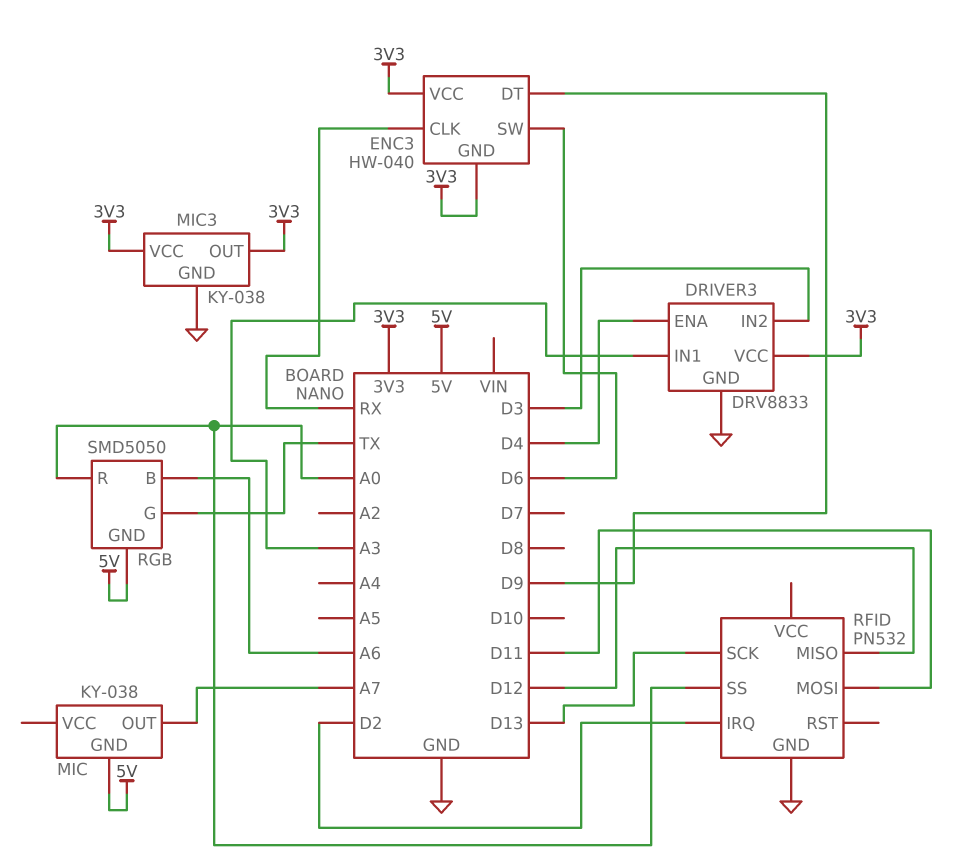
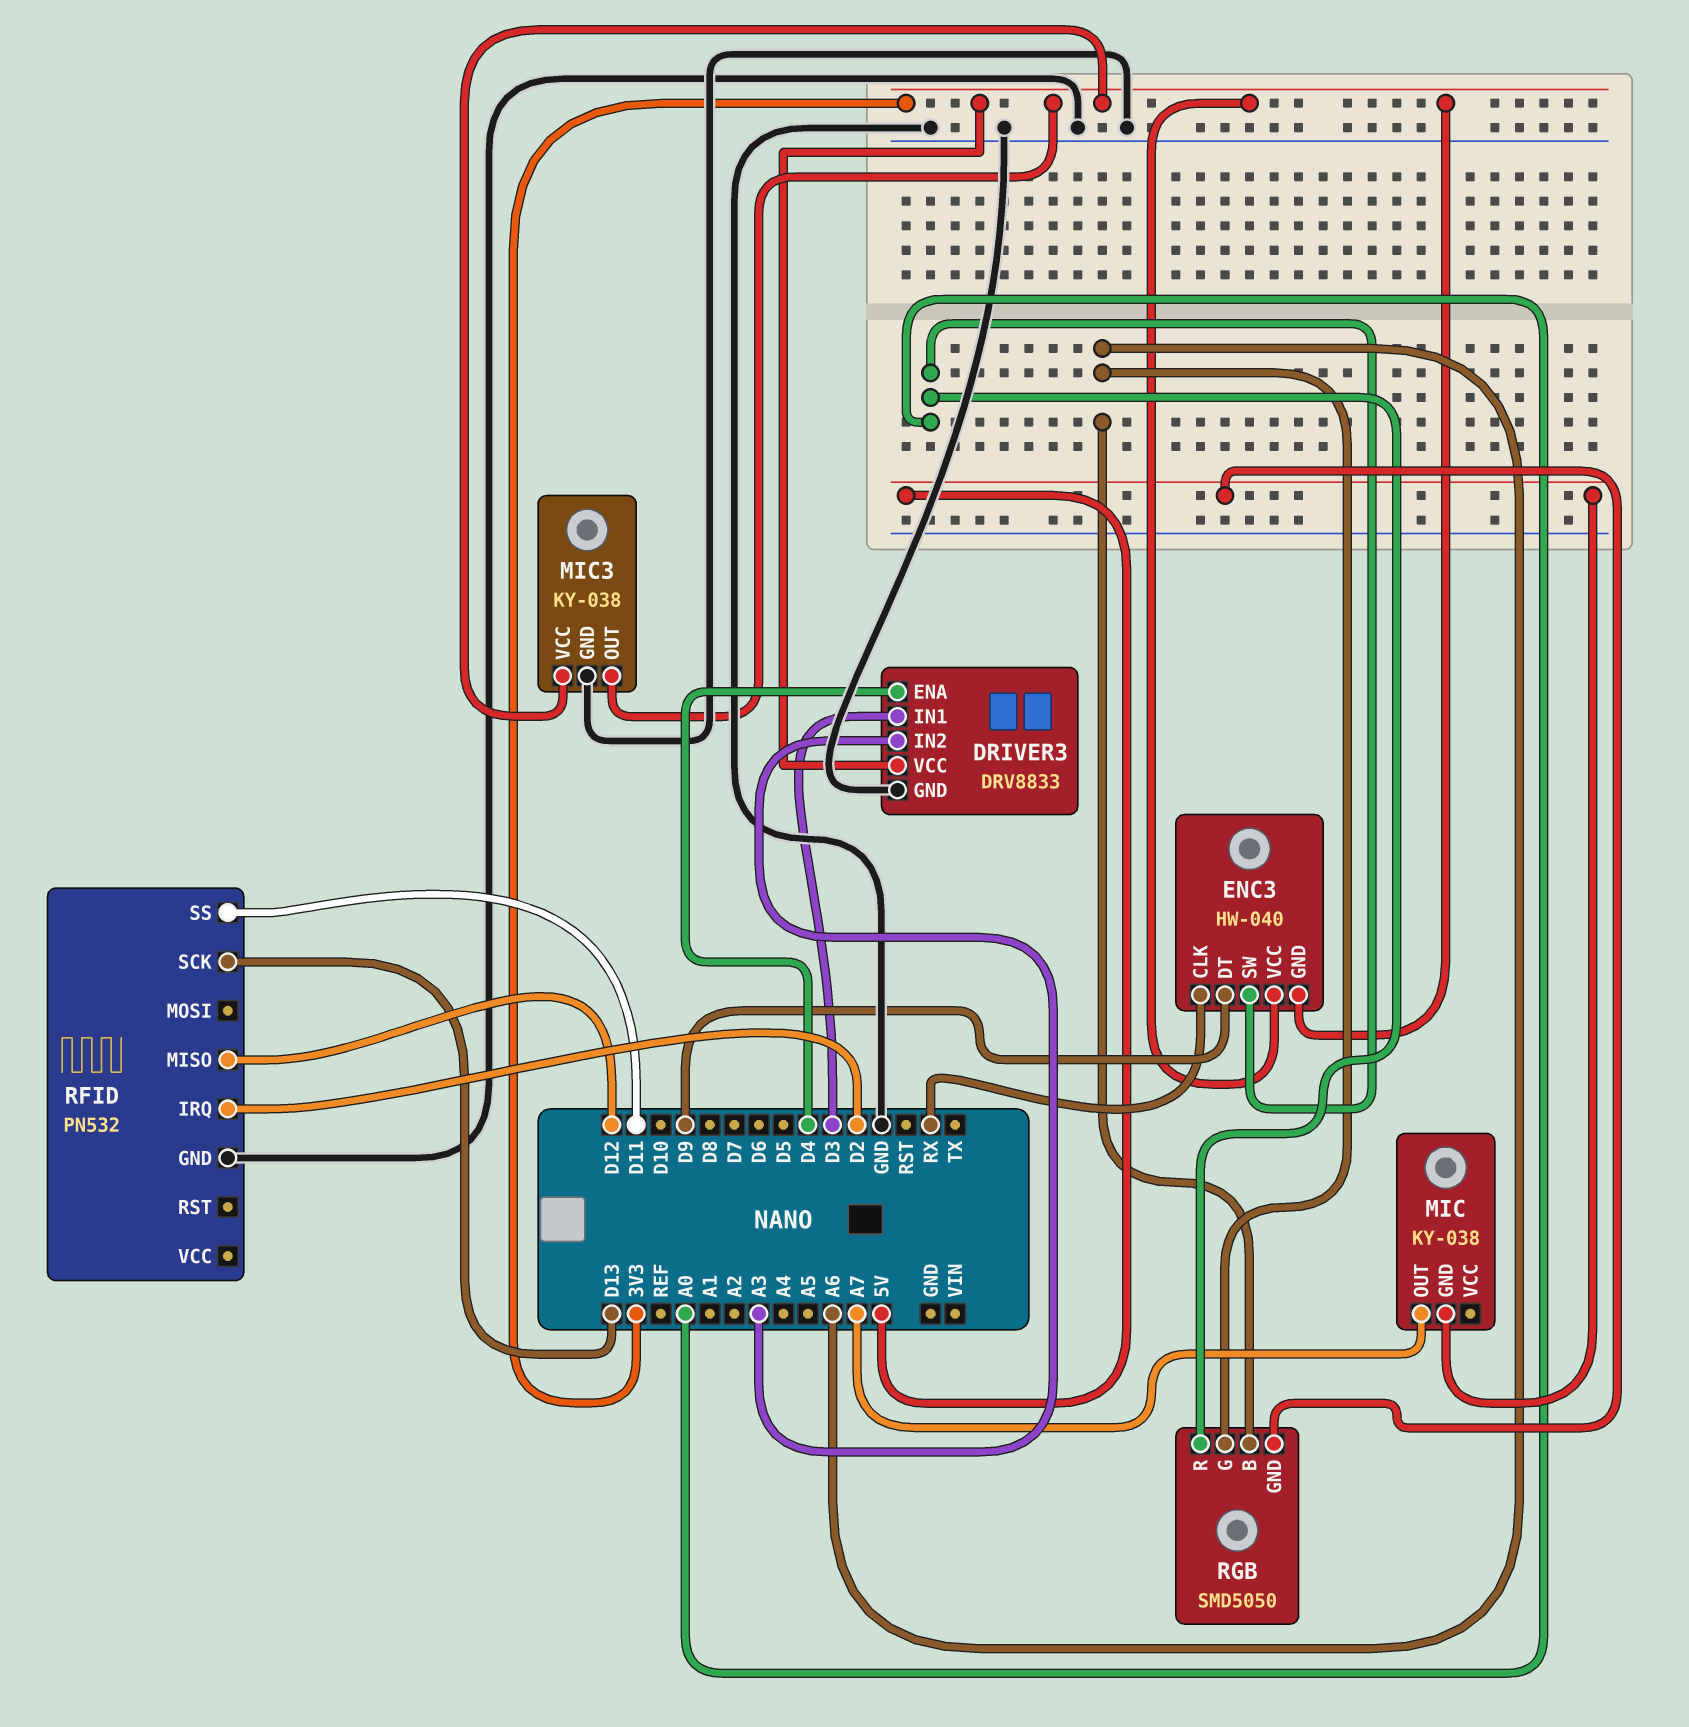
DRIVER3 pin IN1: A3 -> D3
DRIVER3 pin IN2: D3 -> A3
ENC3 pin SW: D6 -> A0
RFID pin MOSI: D11 -> none
RFID pin SS: A0 -> D11
RGB pin G: TX -> A6

